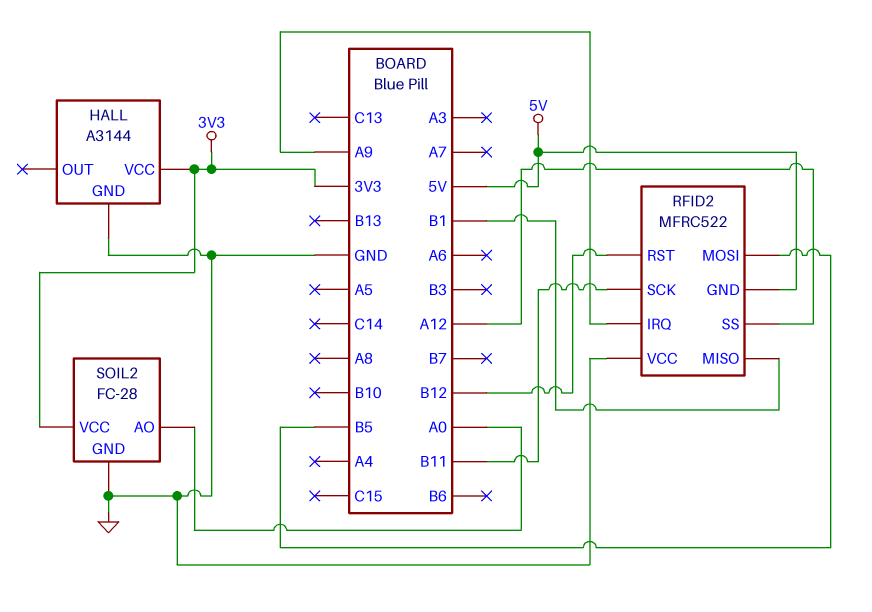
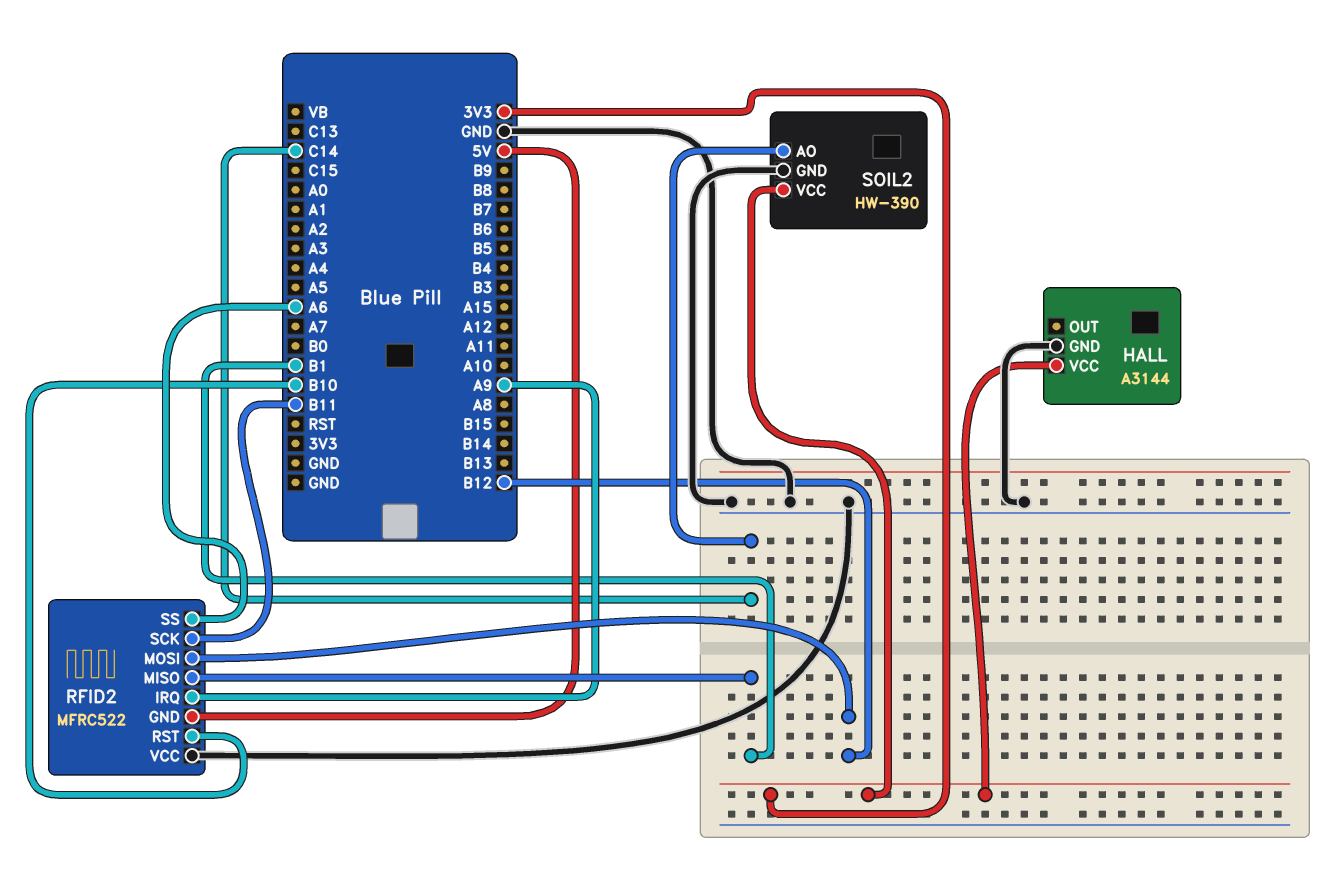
RFID2 pin MOSI: B5 -> B12
RFID2 pin RST: B12 -> B10
RFID2 pin SS: A12 -> A6
SOIL2: FC-28 -> HW-390
SOIL2 pin AO: A0 -> C14

